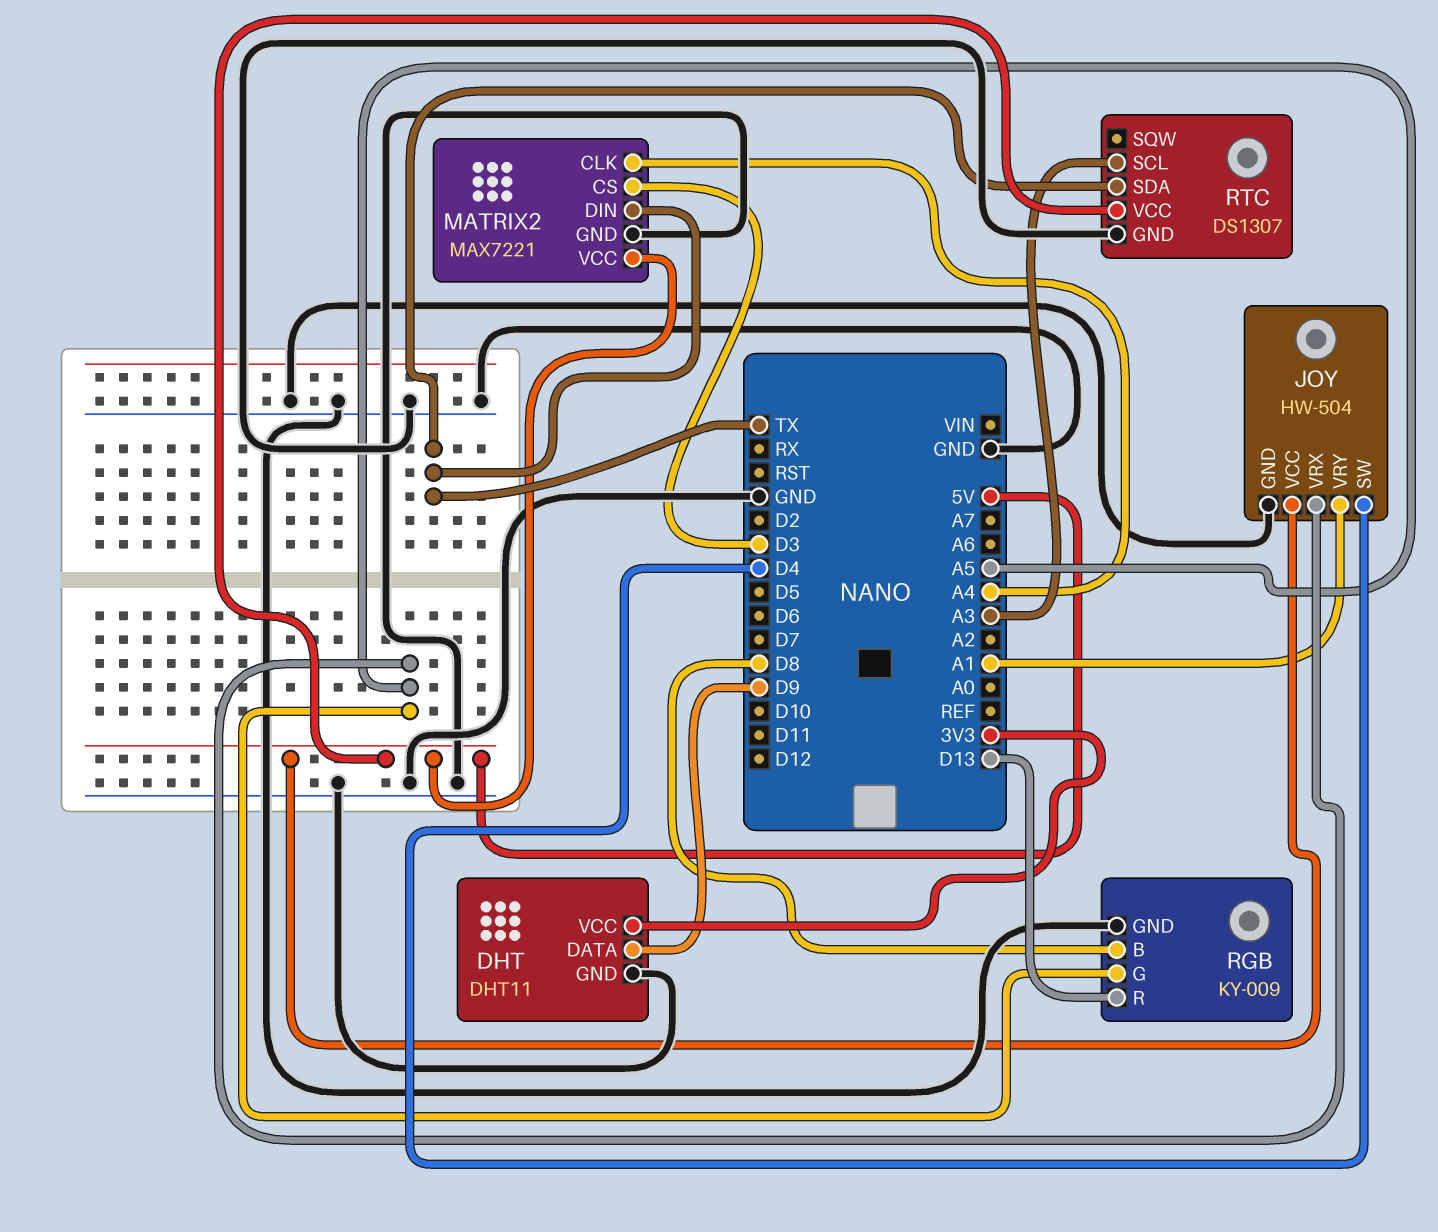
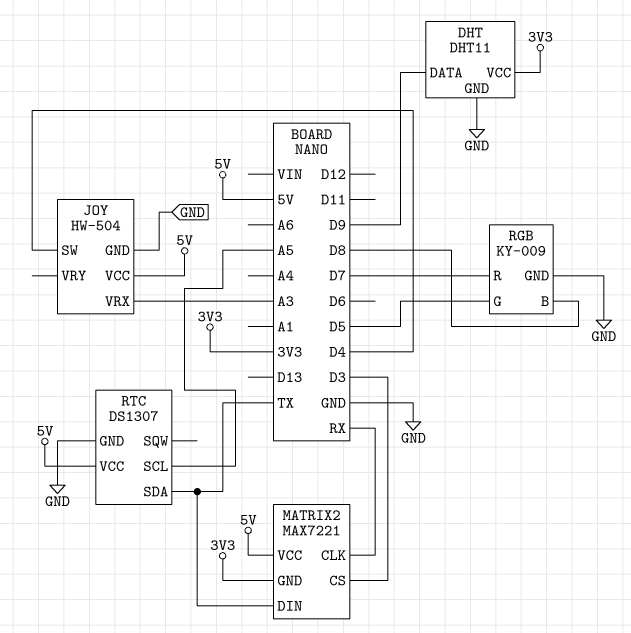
JOY pin VRX: A5 -> A3
JOY pin VRY: A1 -> none
MATRIX2 pin CLK: A4 -> RX
MATRIX2 pin GND: GND -> 3V3
RGB pin G: A5 -> D5
RGB pin R: D13 -> D7
RTC pin SCL: A3 -> A5

